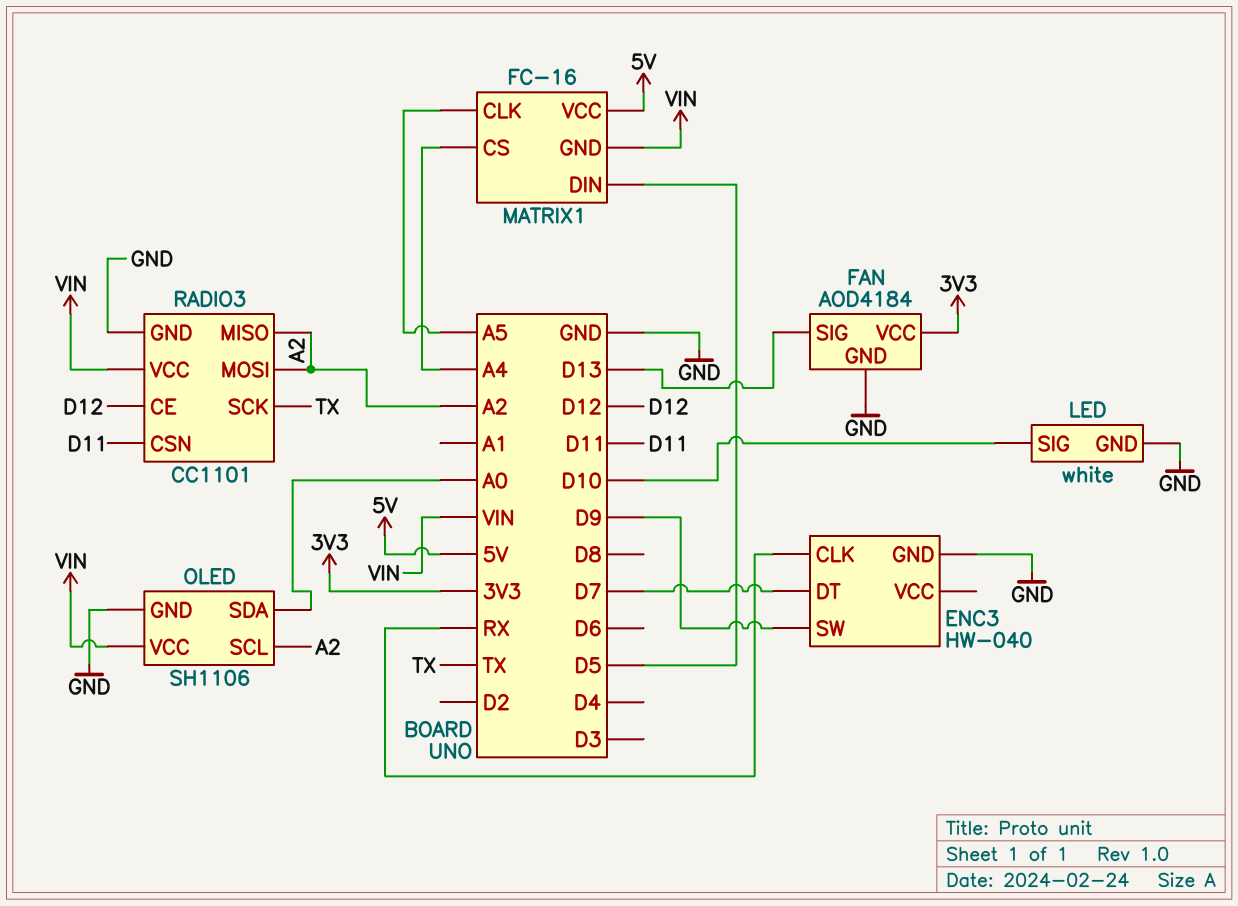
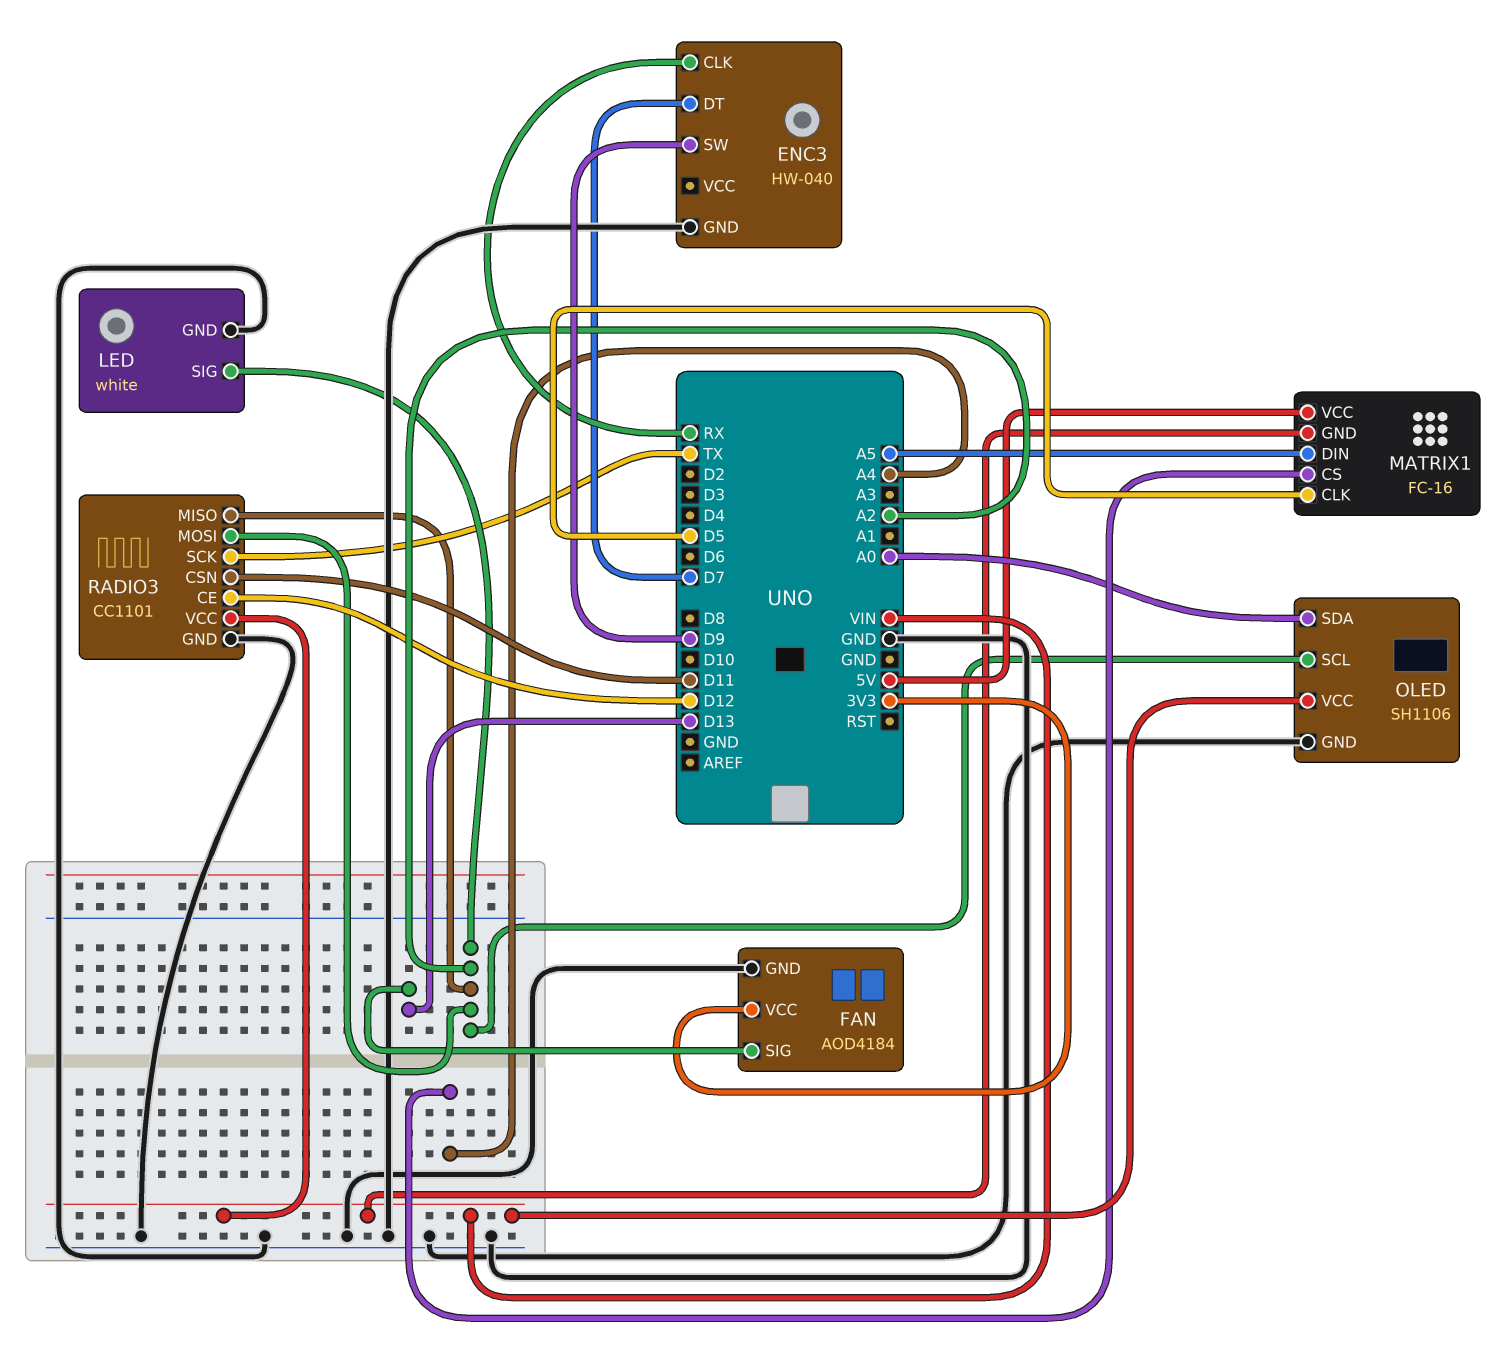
LED pin SIG: D10 -> A2
MATRIX1 pin CLK: A5 -> D5
MATRIX1 pin DIN: D5 -> A5

